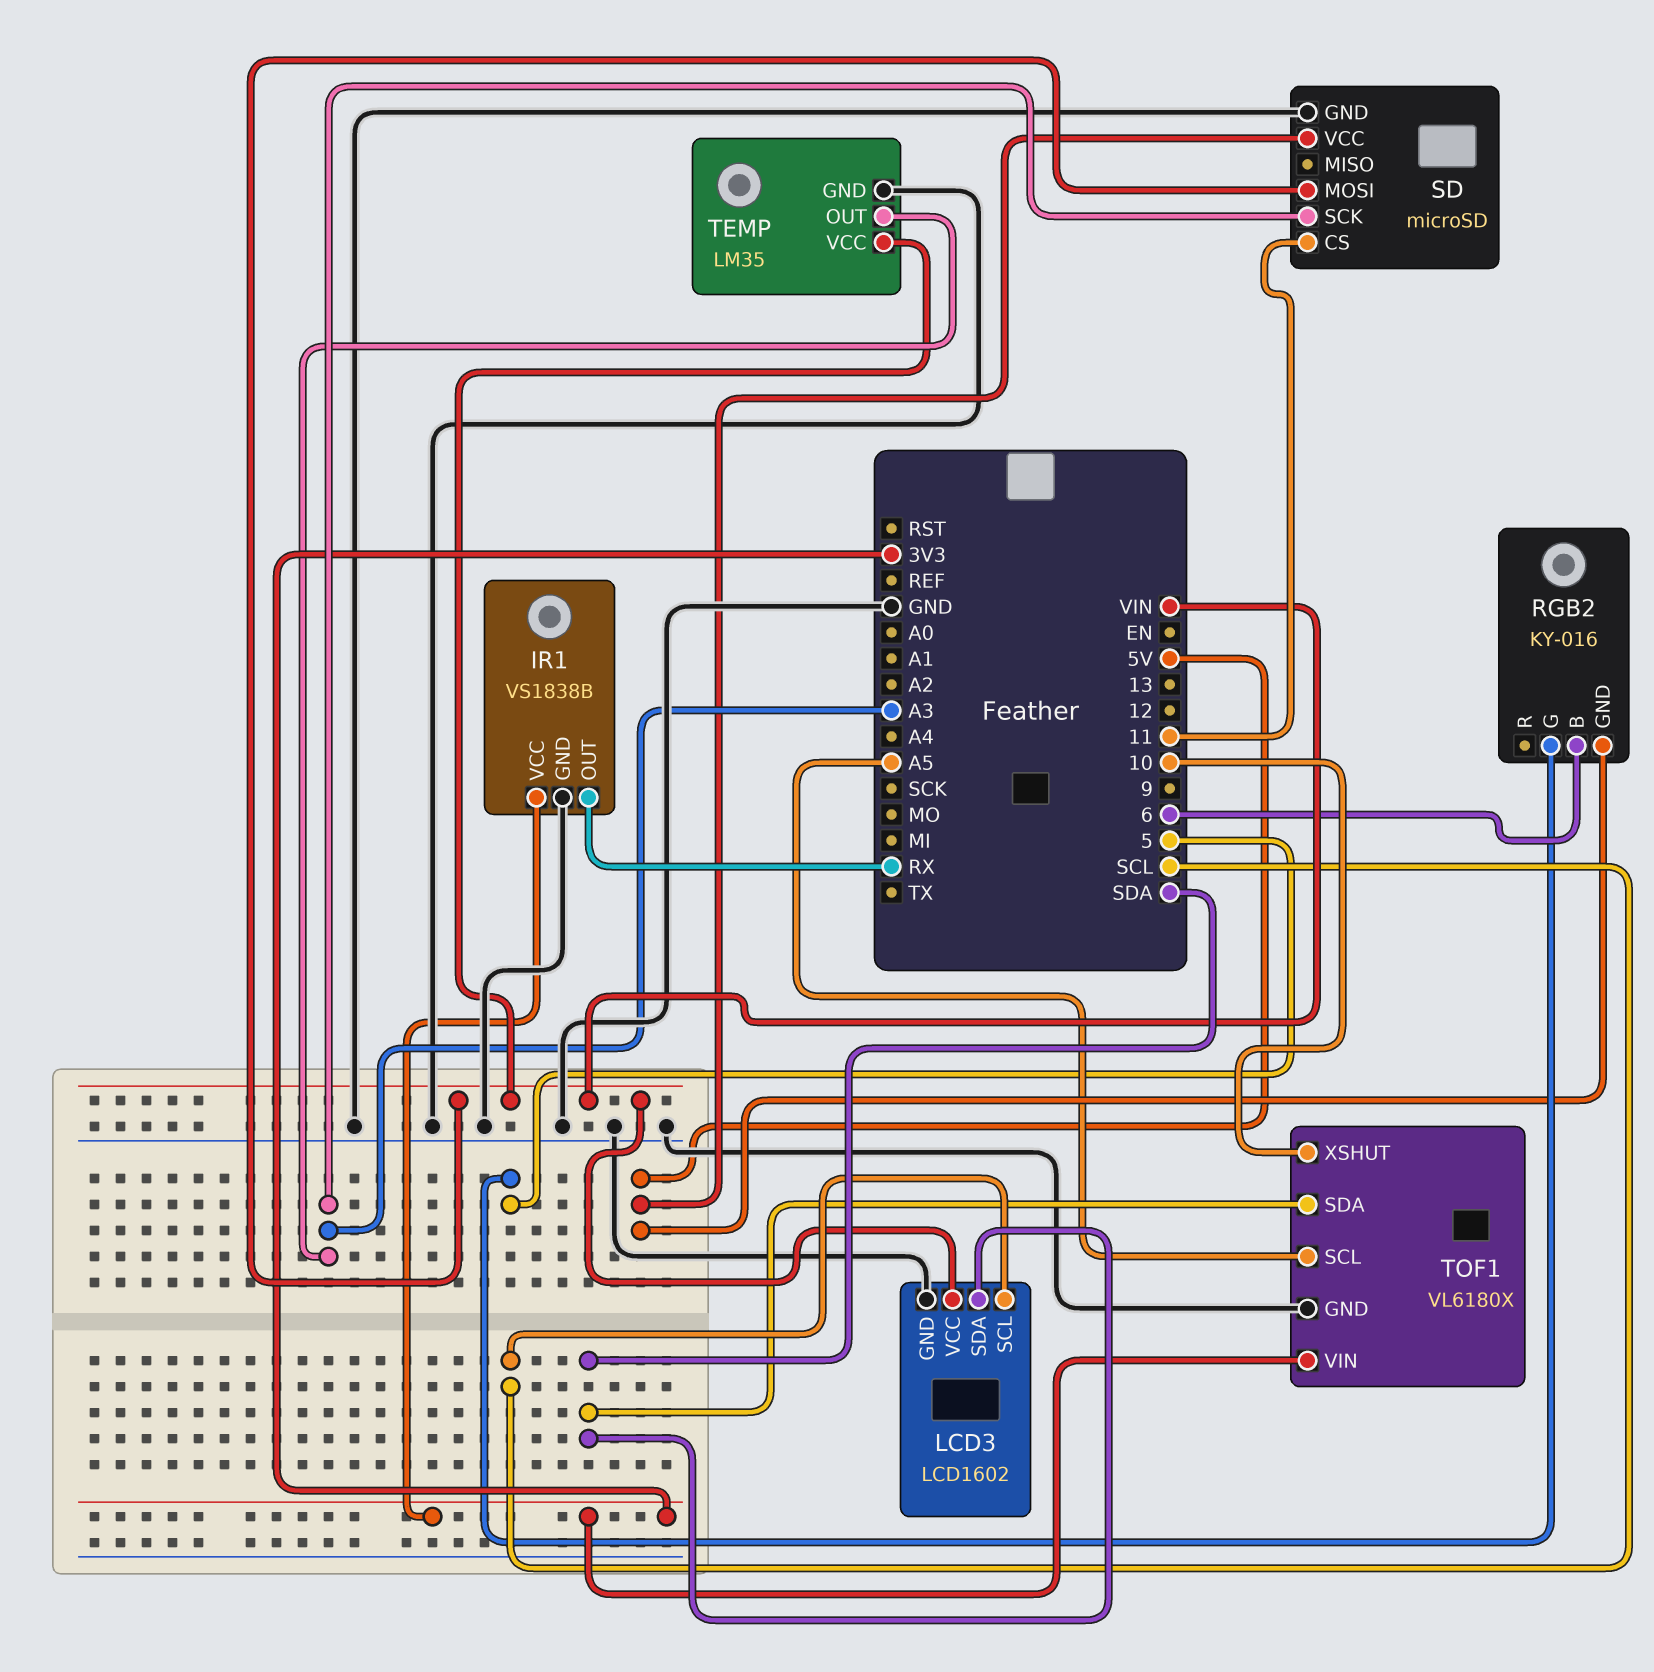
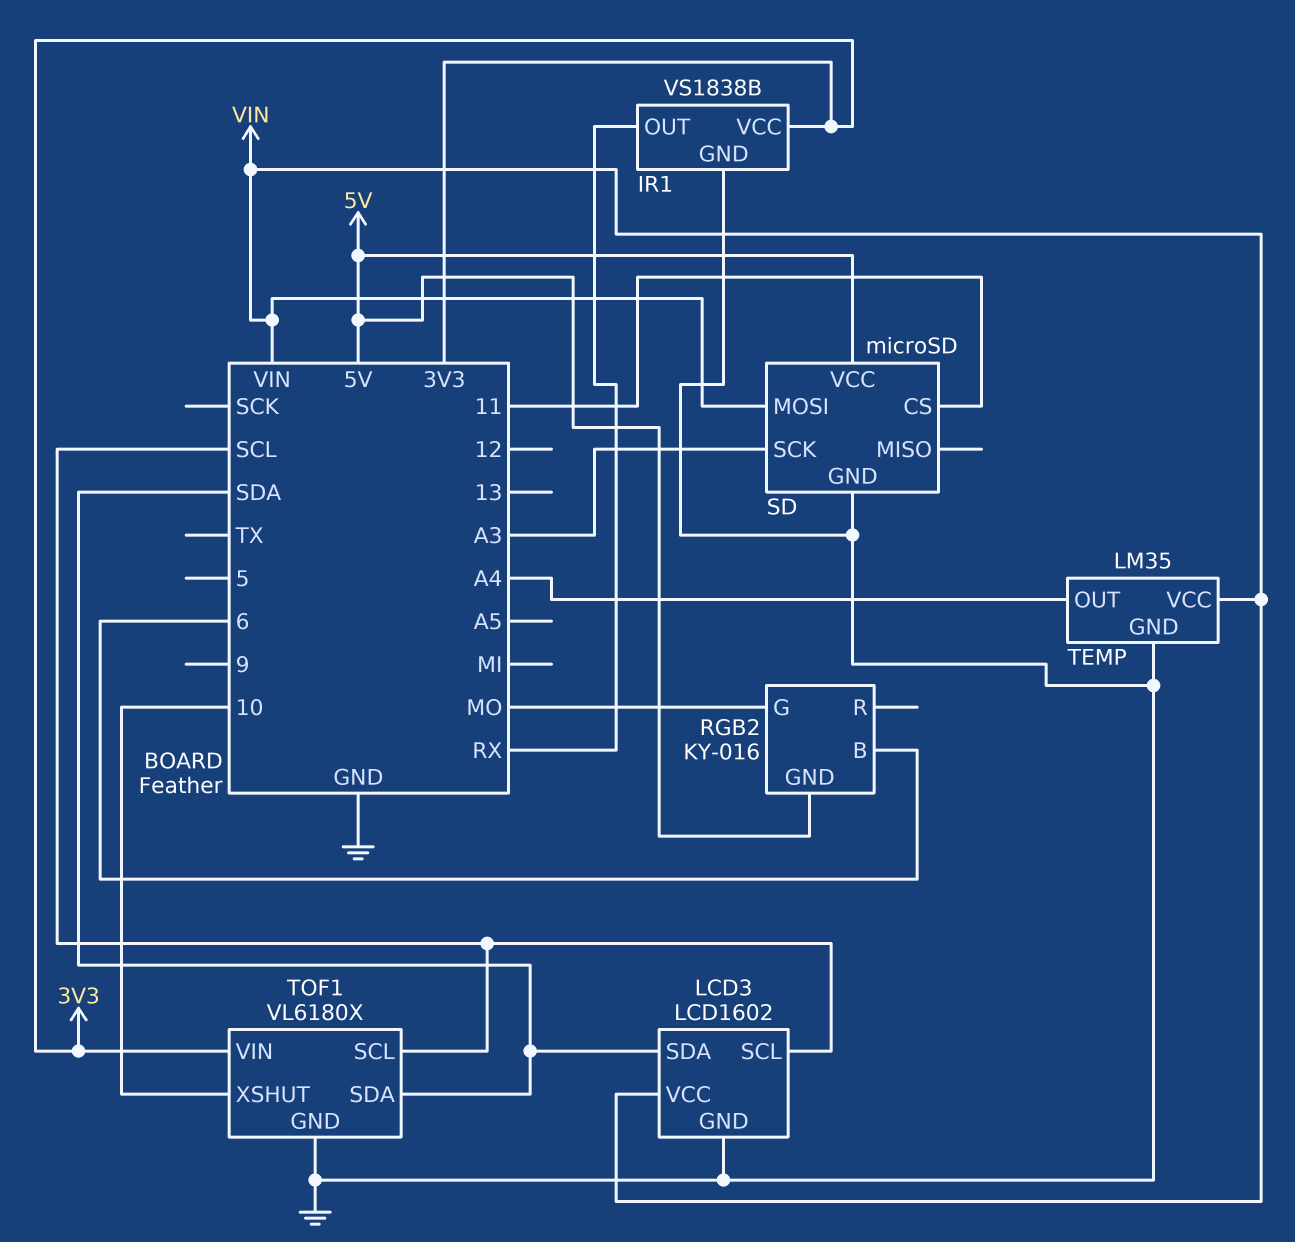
RGB2 pin G: 5 -> MO
TEMP pin OUT: A3 -> A4
TOF1 pin SCL: A5 -> SCL

